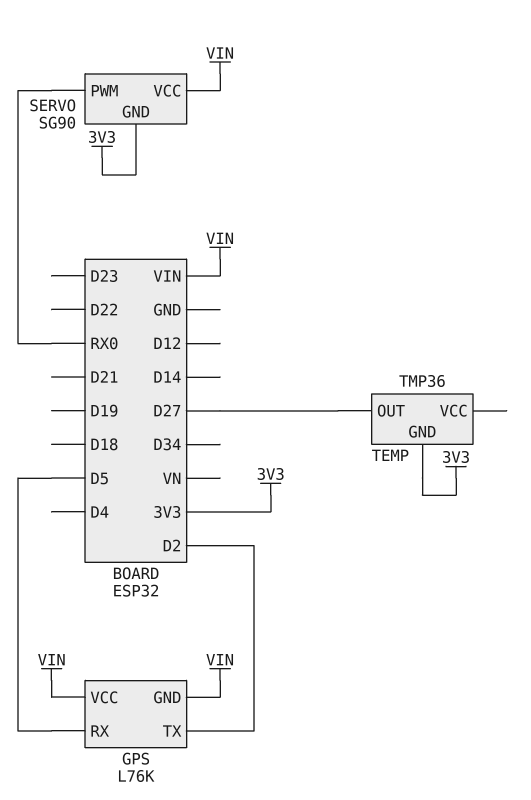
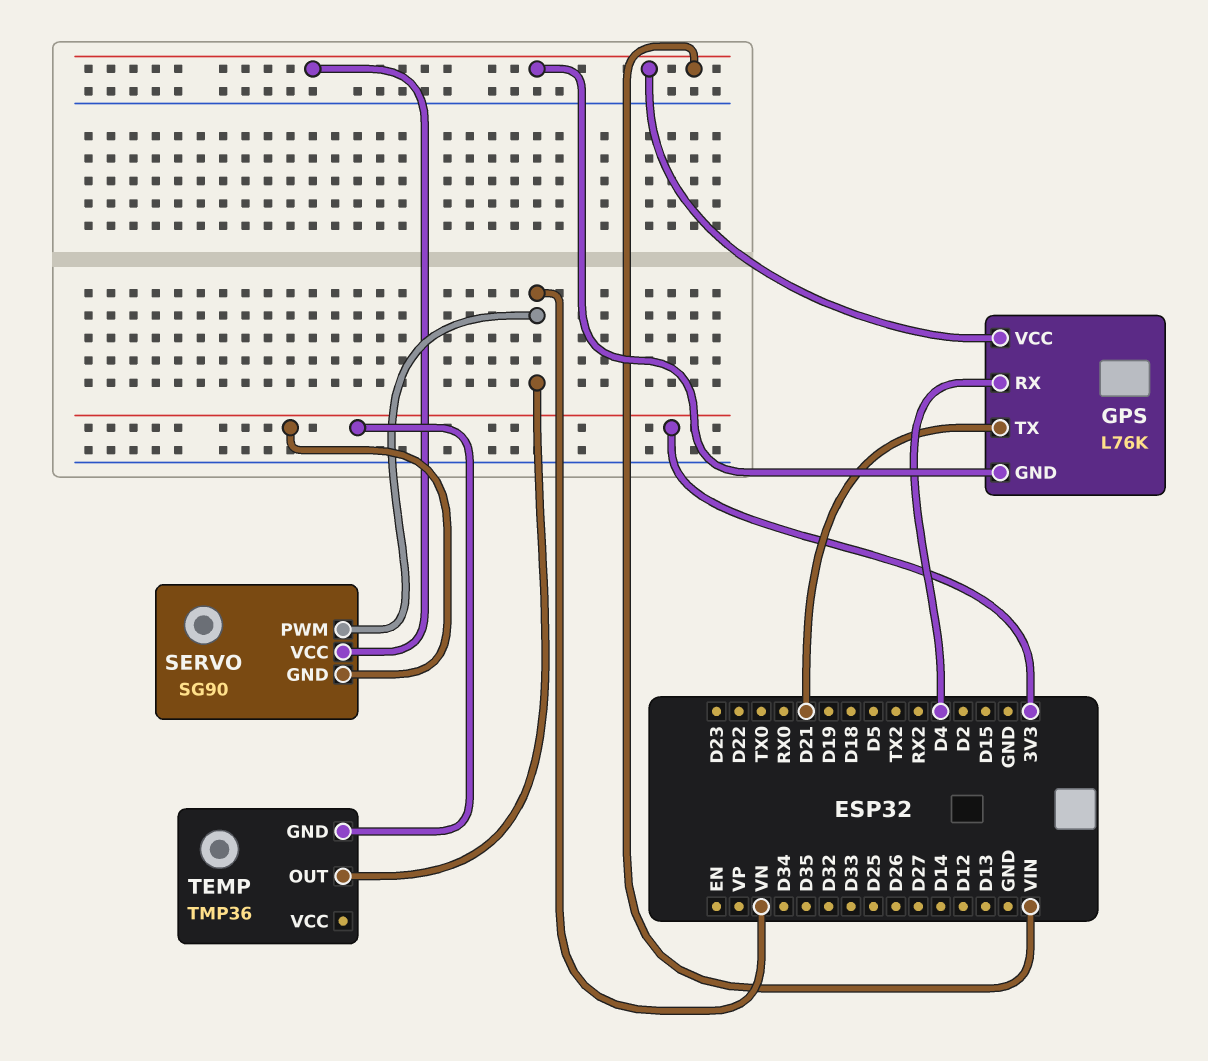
GPS pin RX: D5 -> D4
GPS pin TX: D2 -> D21
SERVO pin PWM: RX0 -> VN
TEMP pin OUT: D27 -> VN

